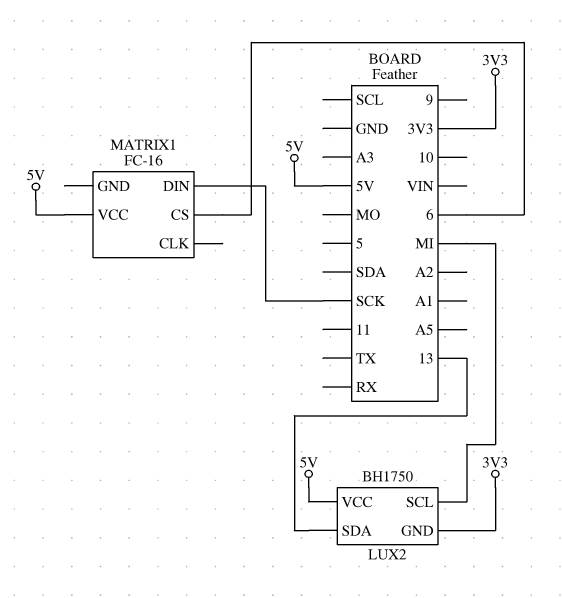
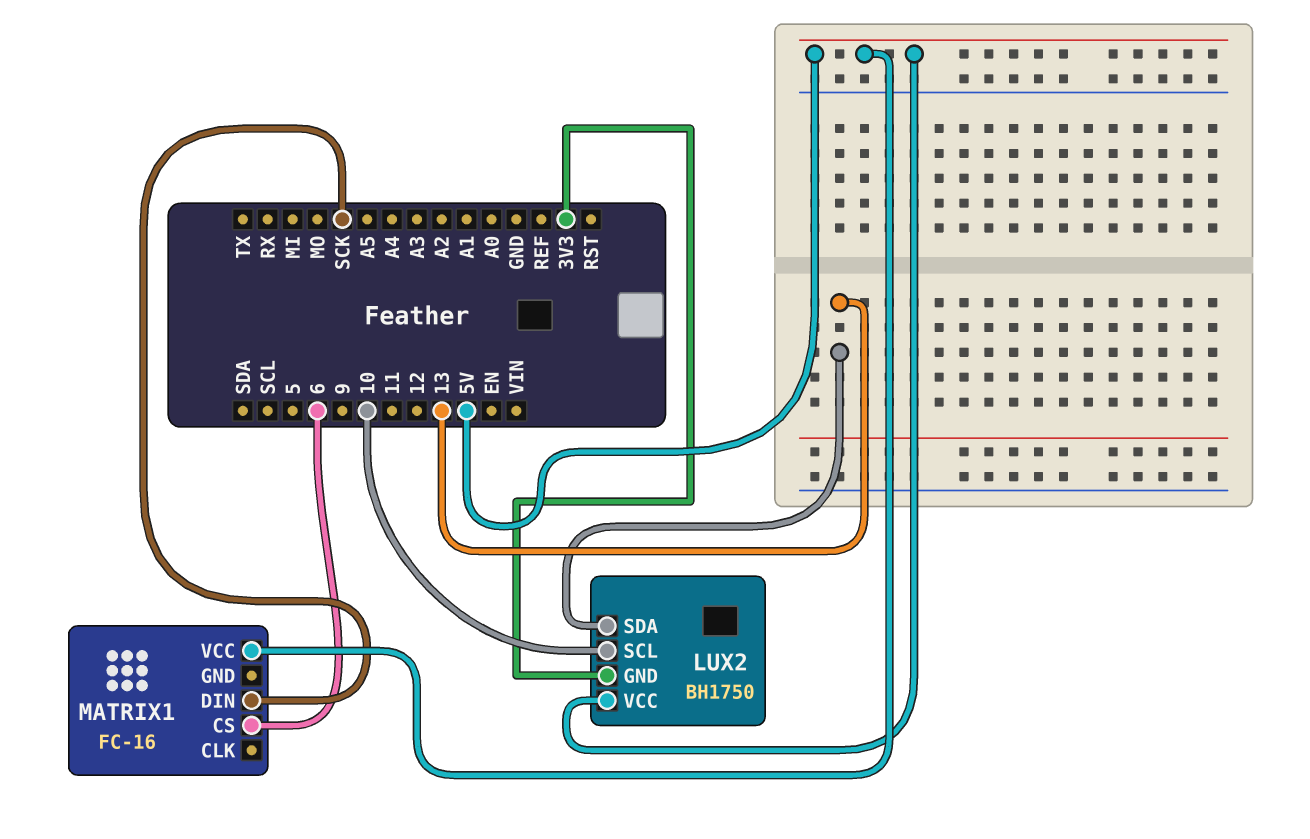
LUX2 pin SCL: MI -> 10

